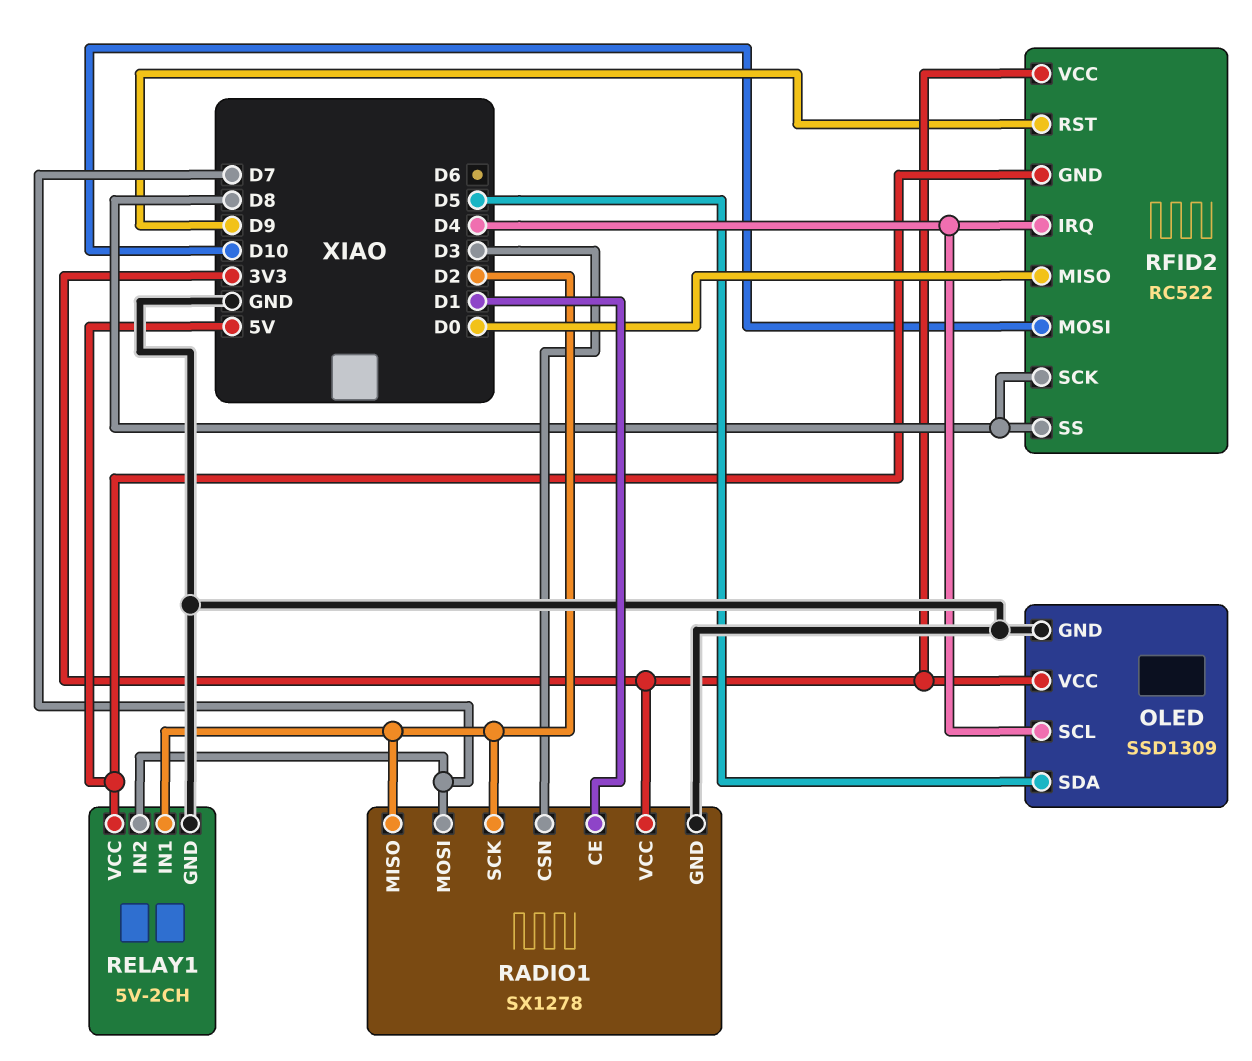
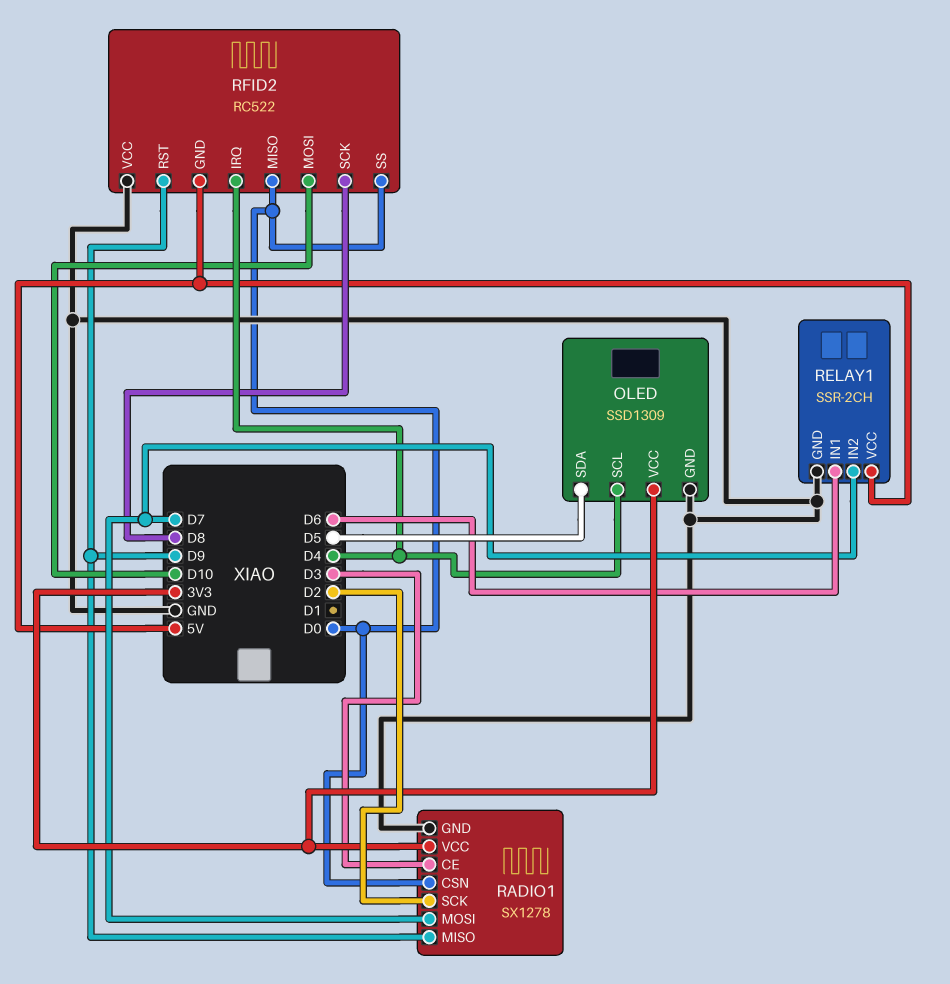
RADIO1 pin CE: D1 -> D3
RADIO1 pin CSN: D3 -> D0
RADIO1 pin MISO: D2 -> D9
RELAY1: 5V-2CH -> SSR-2CH
RELAY1 pin IN1: D2 -> D6
RFID2 pin SS: D8 -> D0
RFID2 pin VCC: 3V3 -> GND

